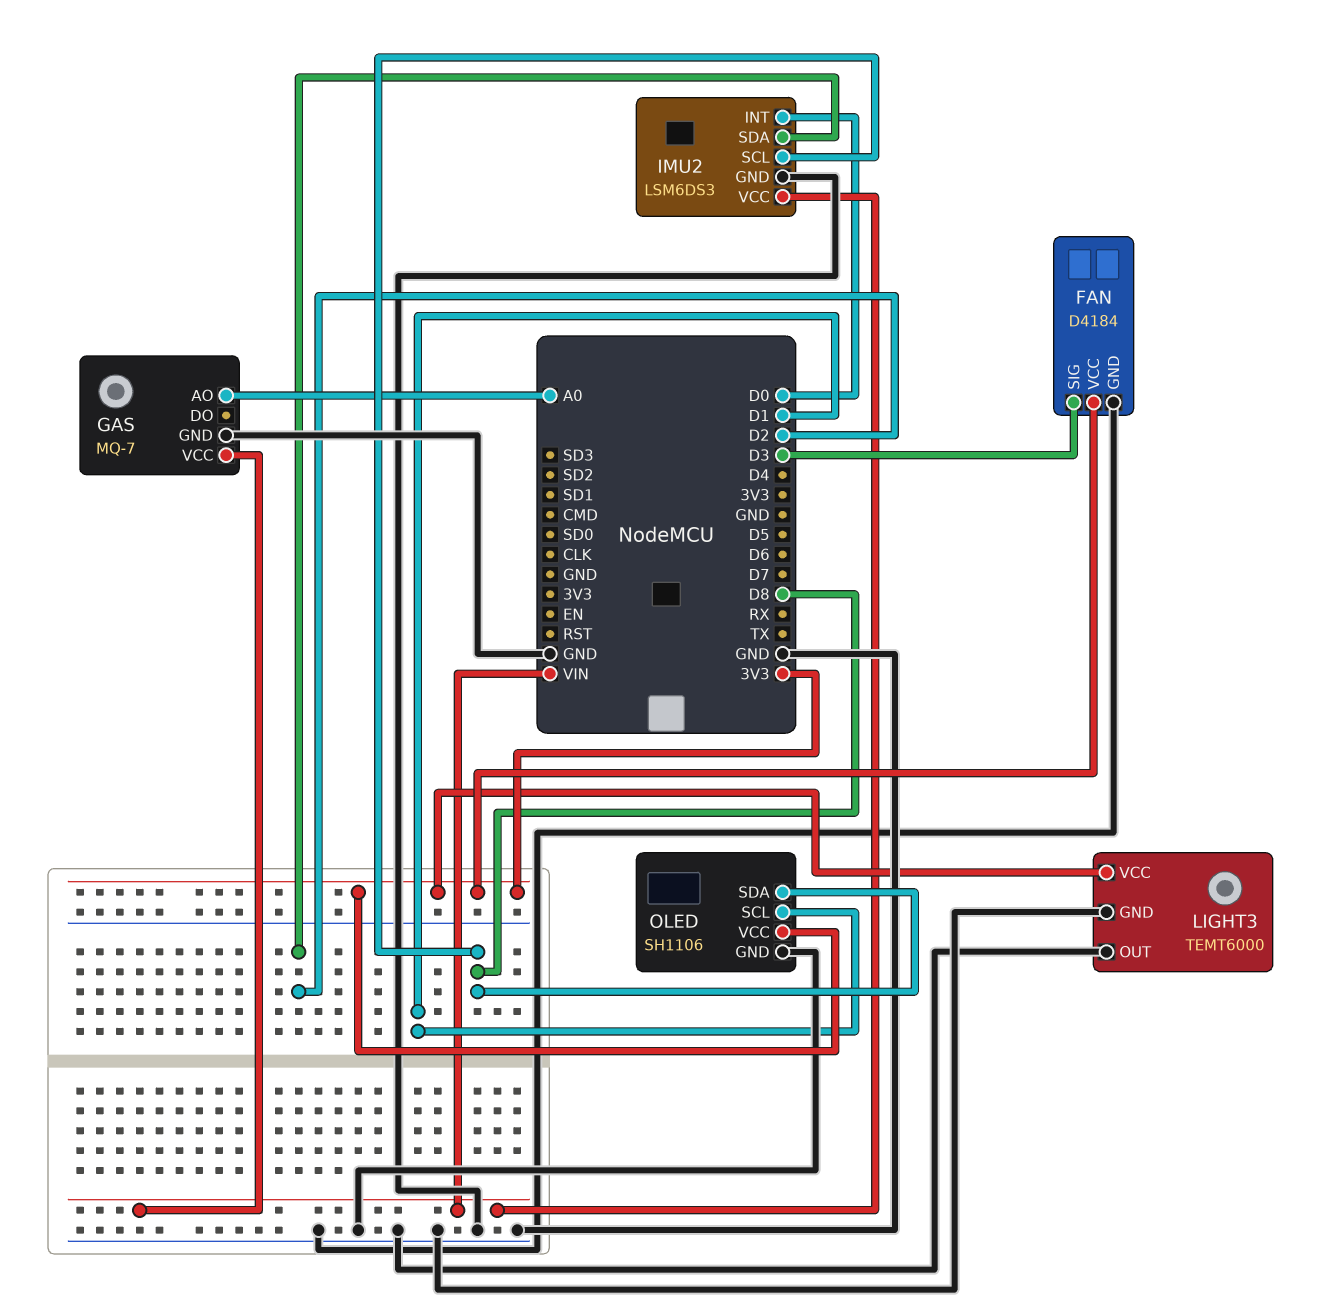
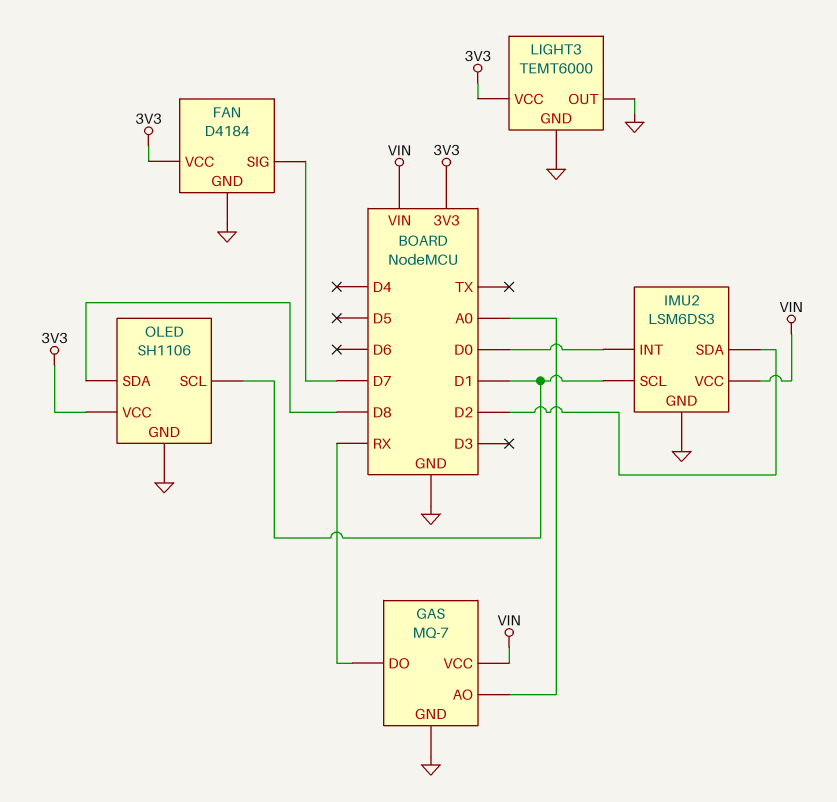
FAN pin SIG: D3 -> D7
GAS pin DO: none -> RX
IMU2 pin SCL: D8 -> D1

